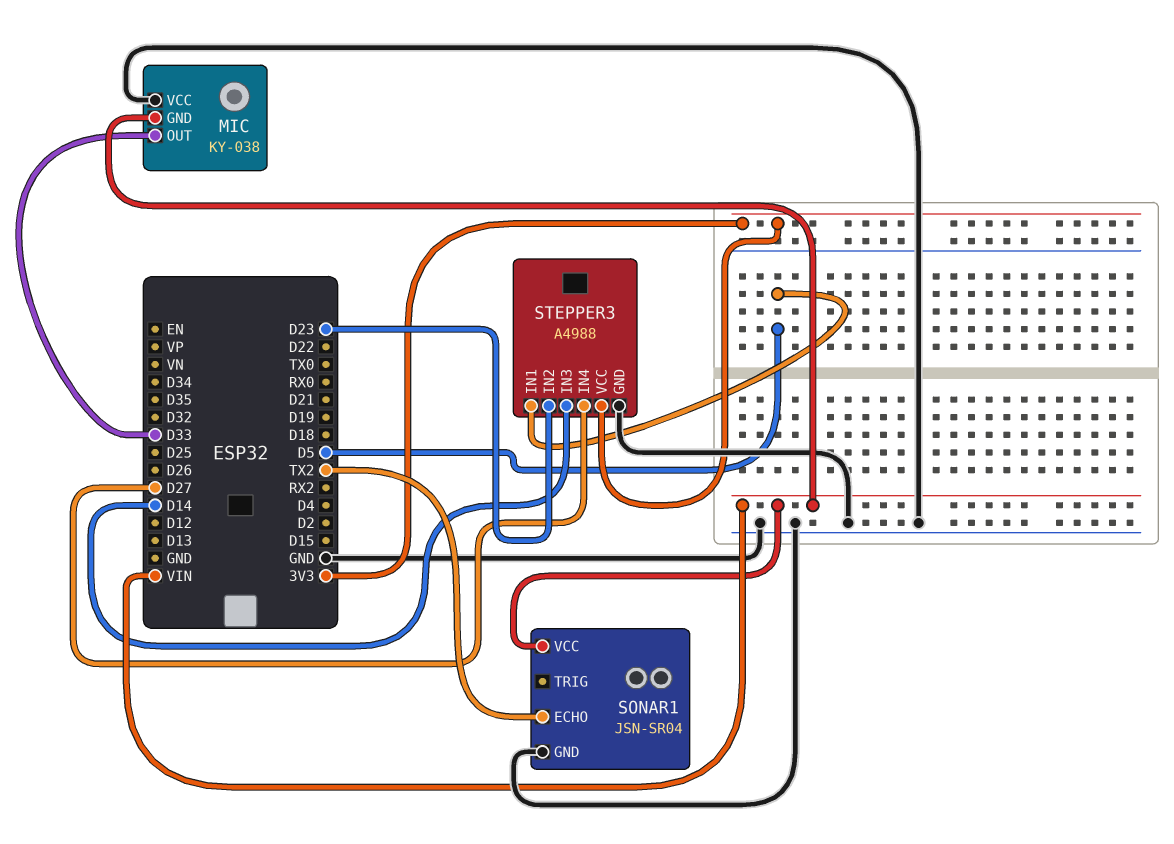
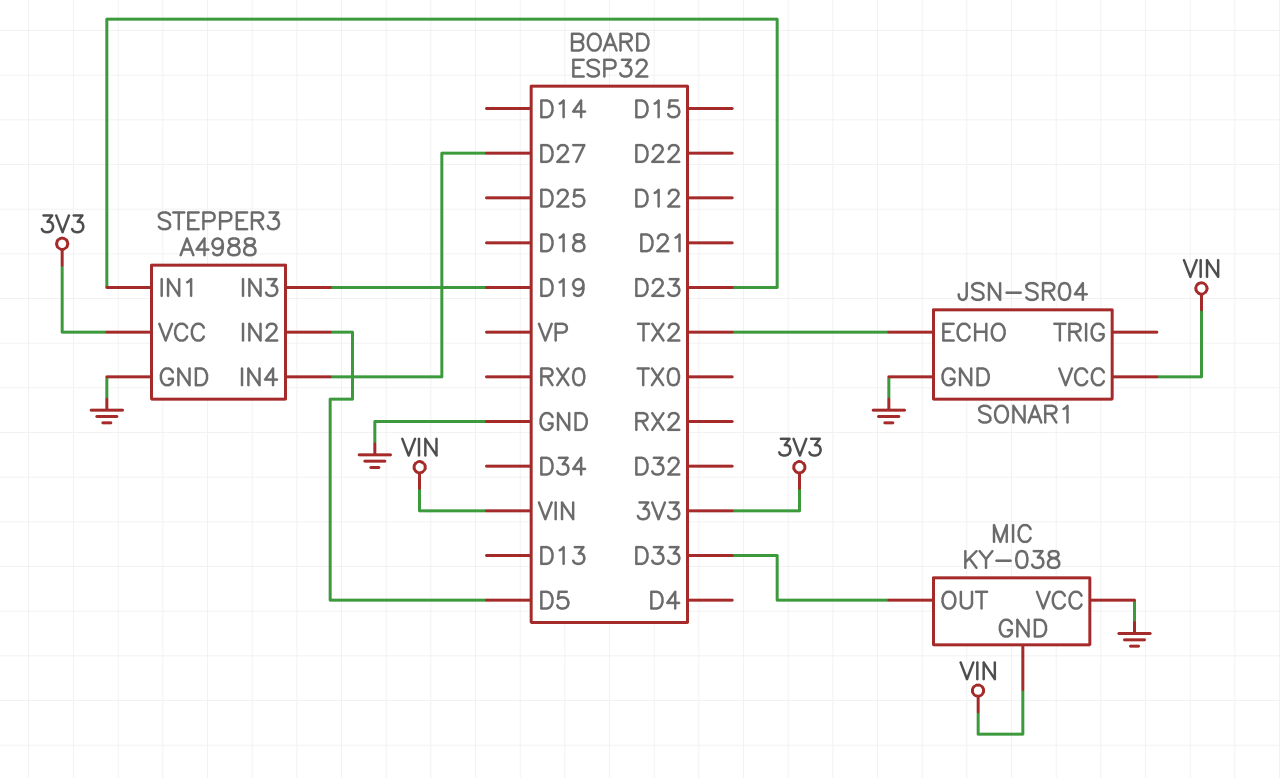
STEPPER3 pin IN1: D5 -> D23
STEPPER3 pin IN2: D23 -> D5
STEPPER3 pin IN3: D14 -> D19

